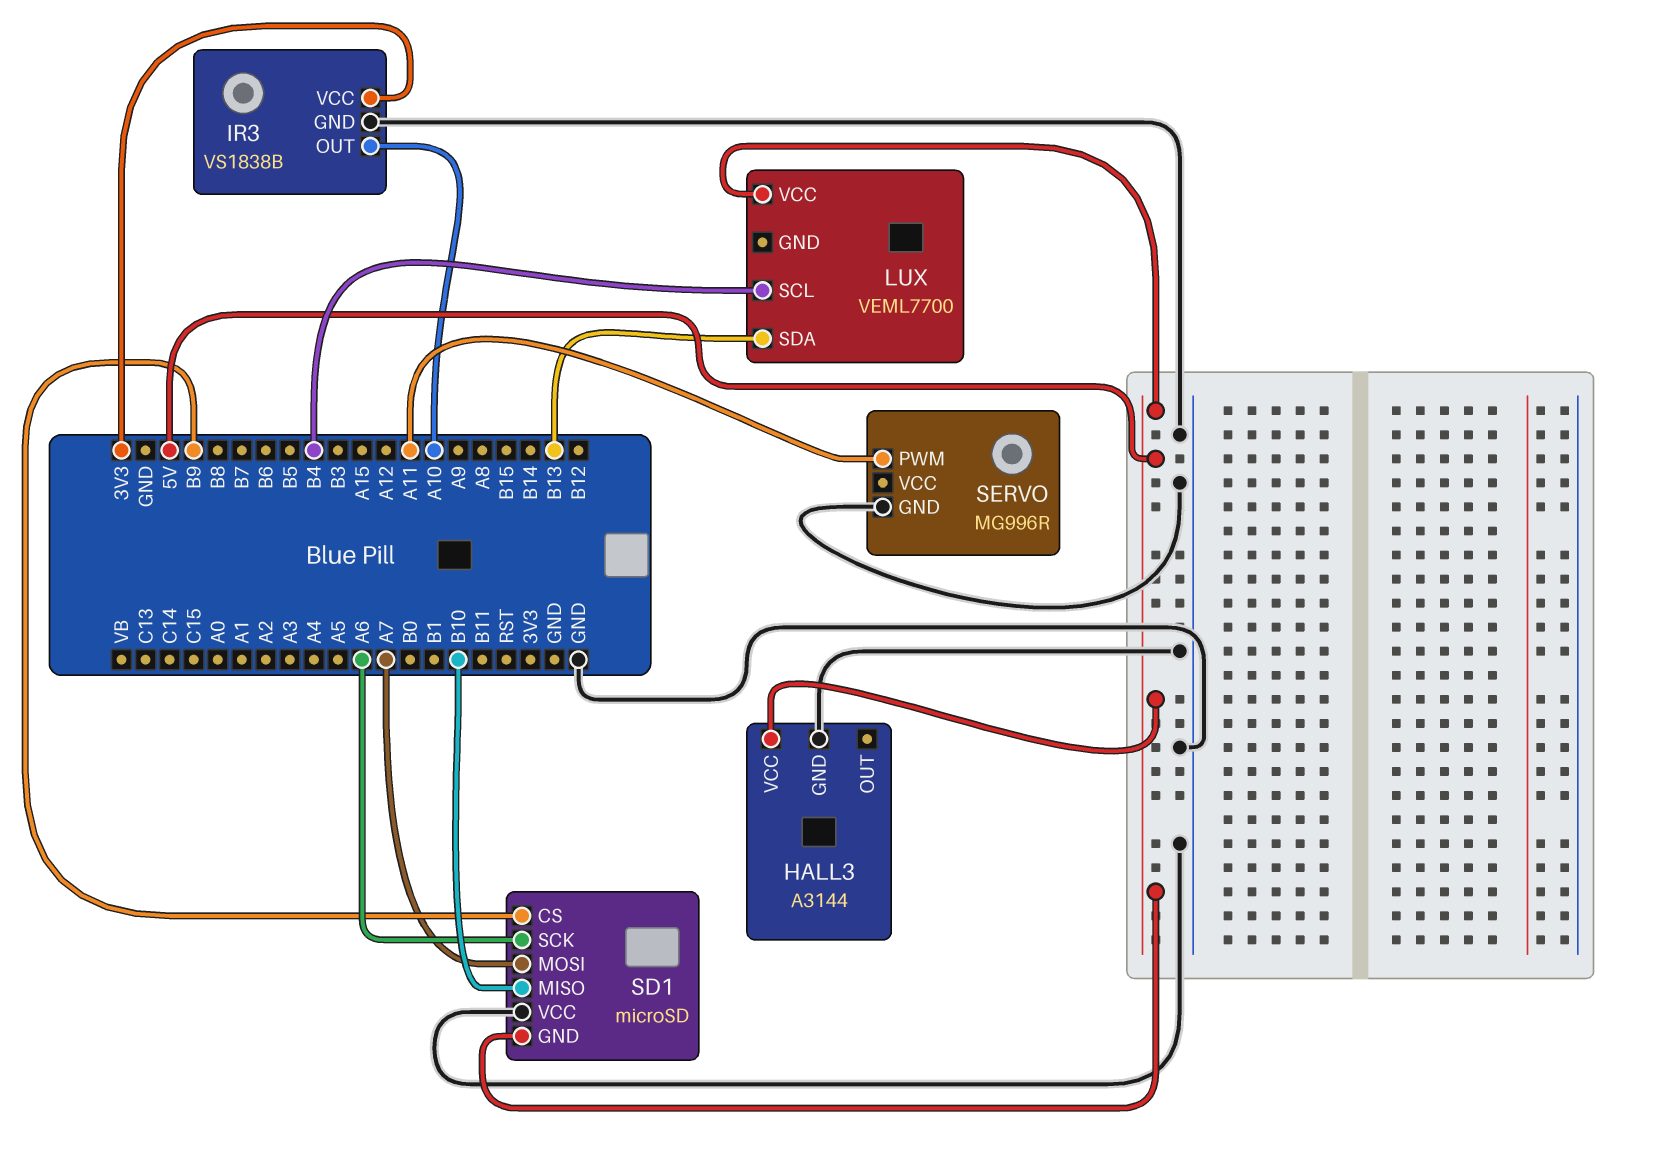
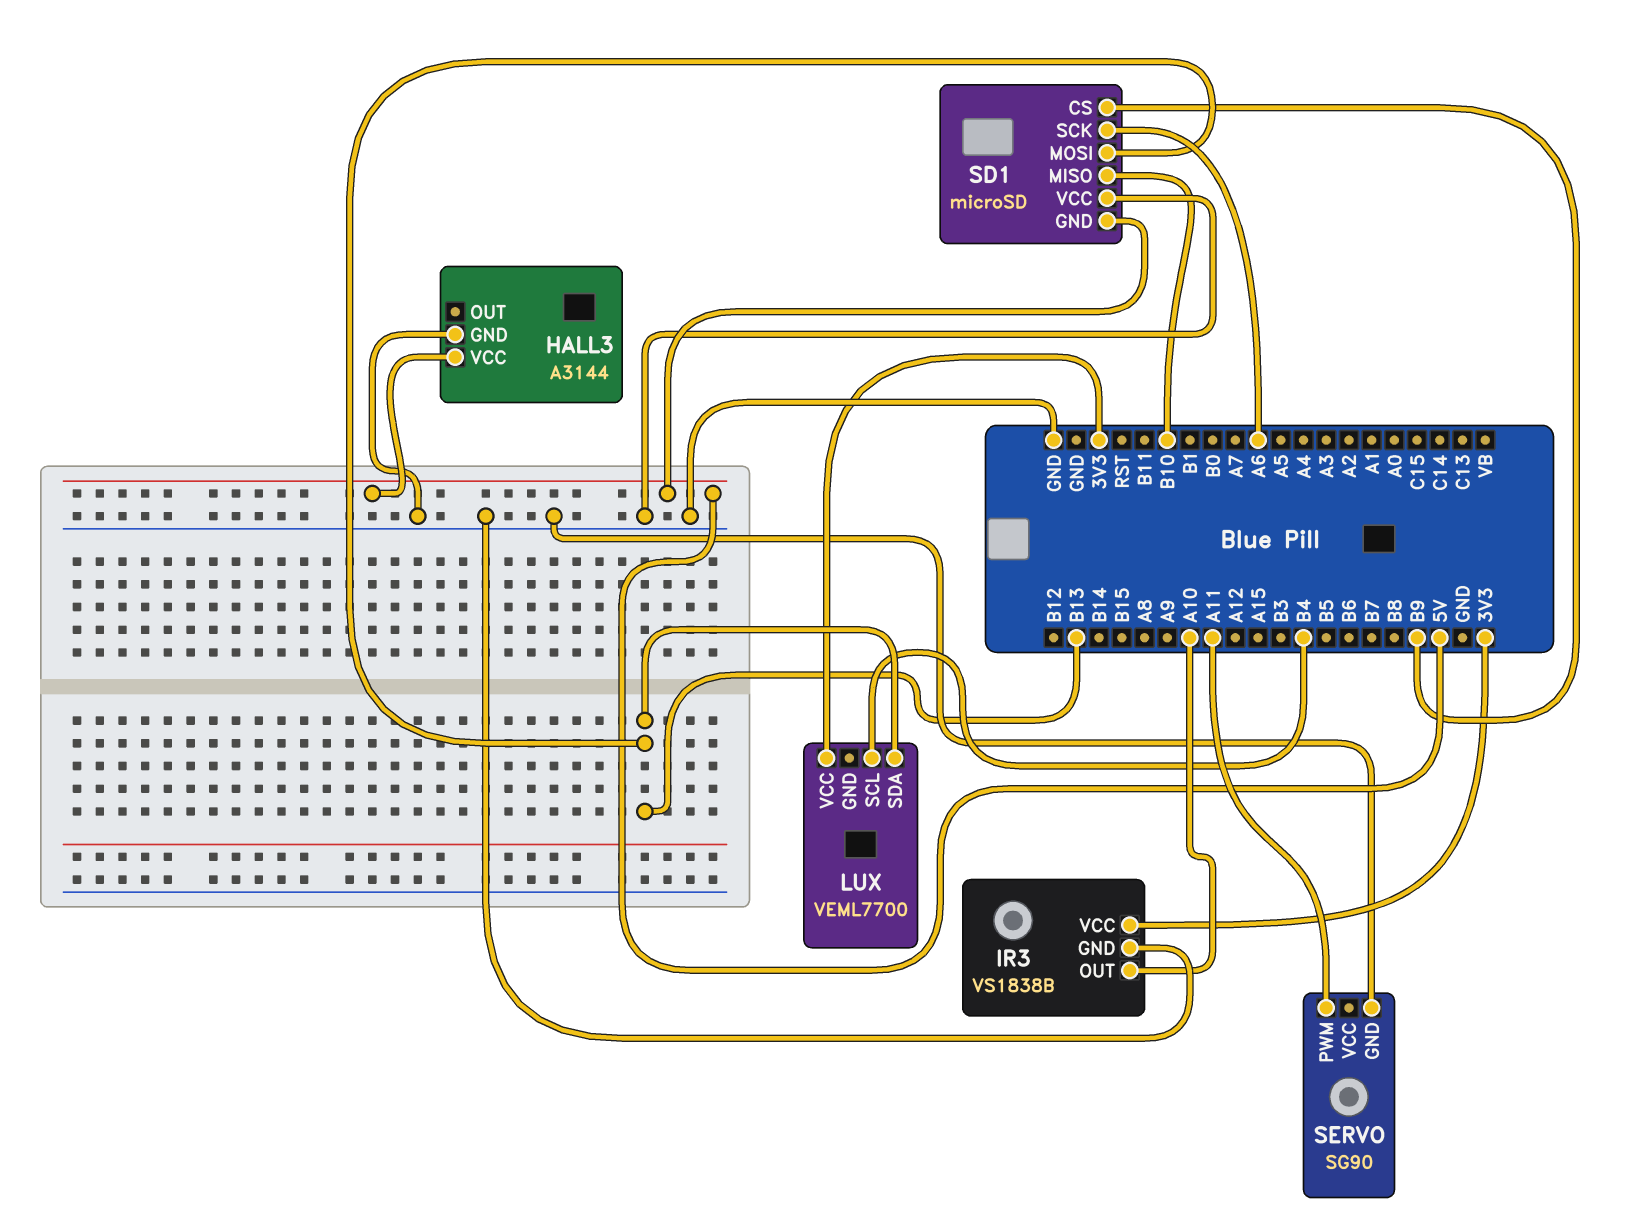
LUX pin VCC: 5V -> 3V3
SD1 pin MOSI: A7 -> B13
SERVO: MG996R -> SG90

